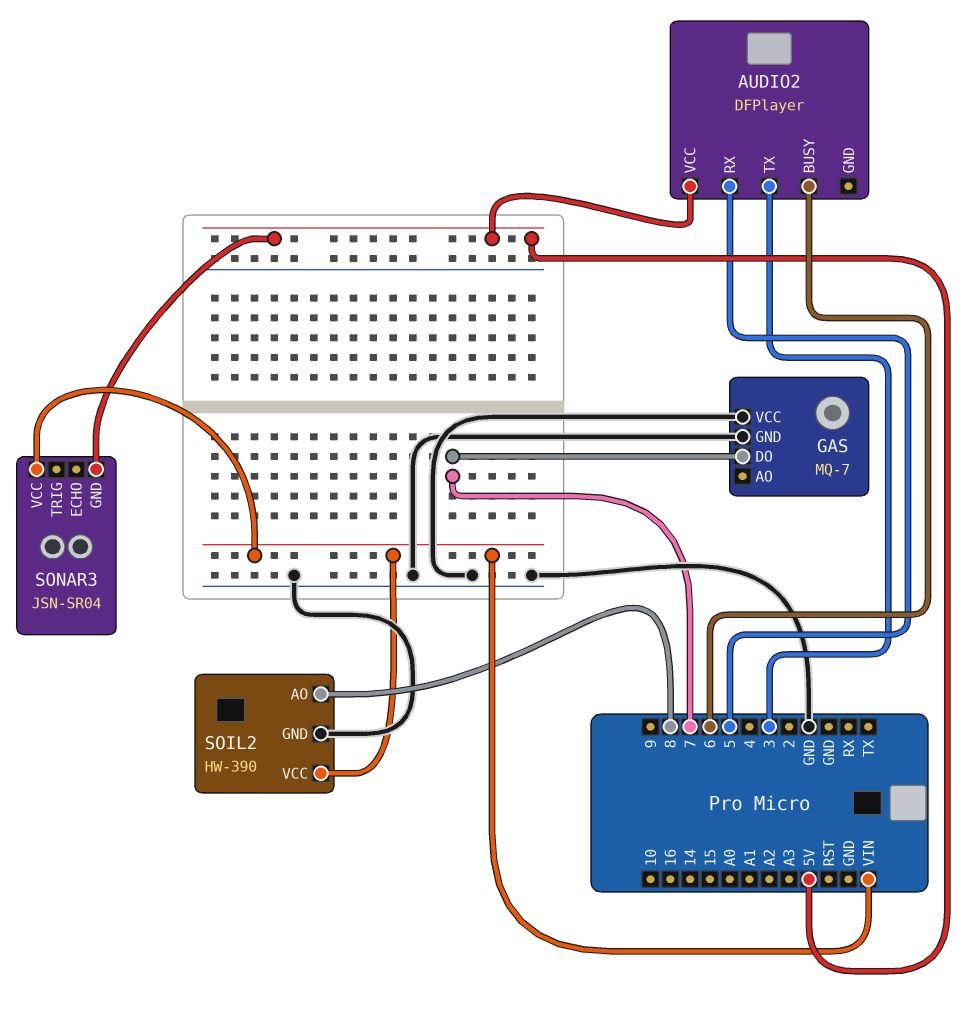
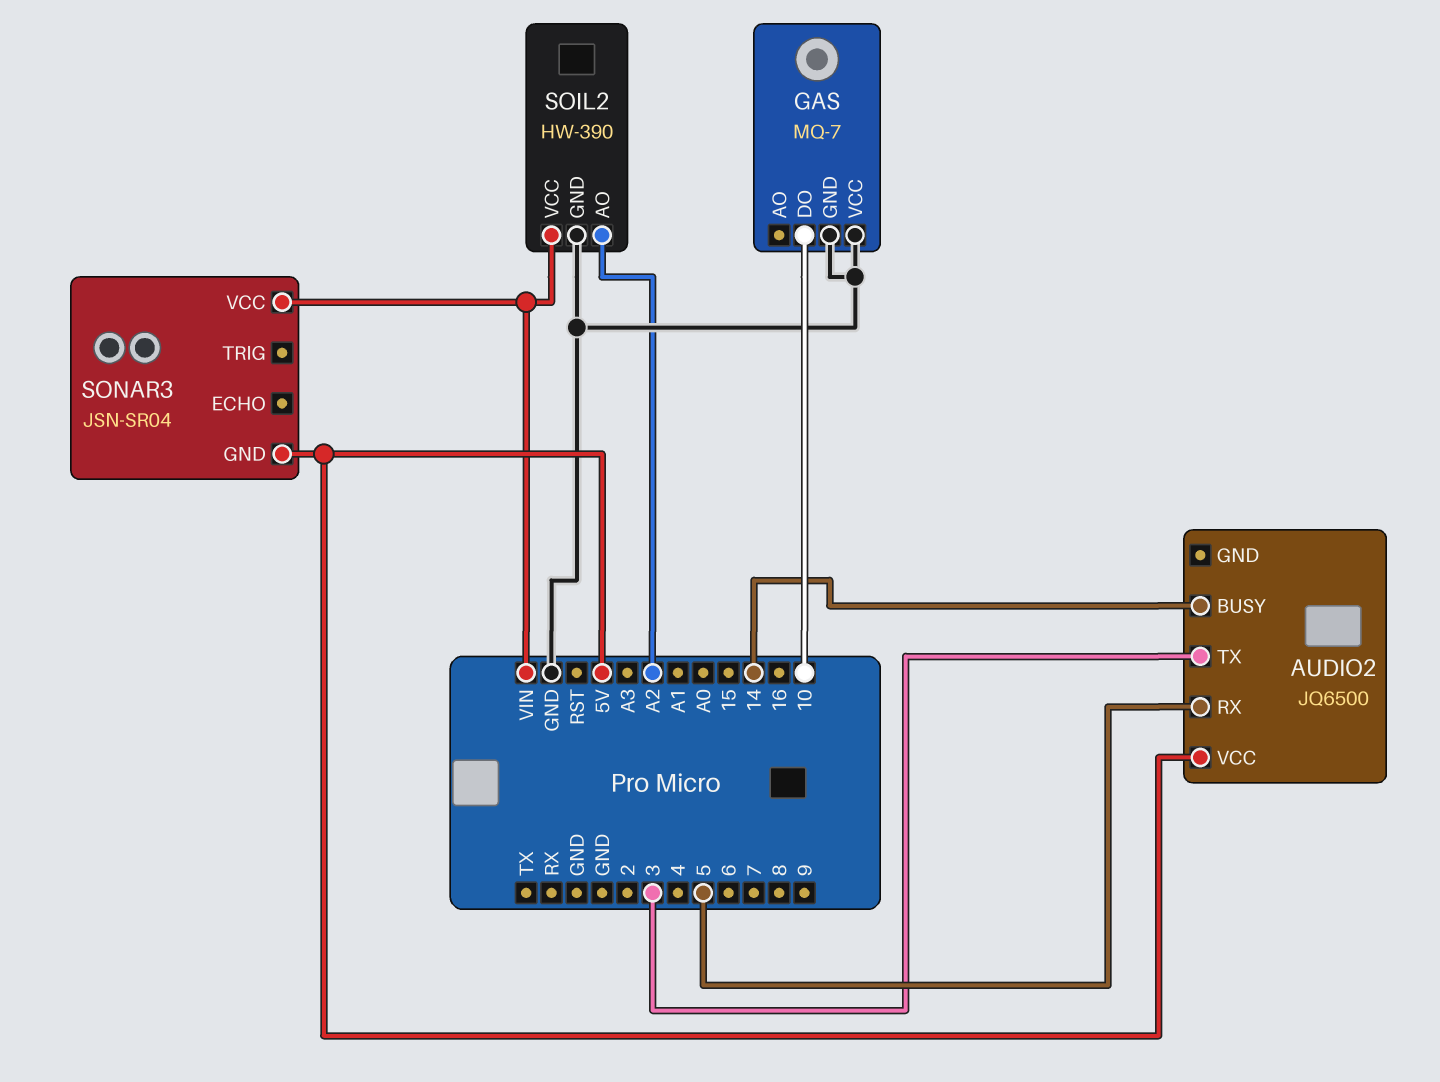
AUDIO2: DFPlayer -> JQ6500
AUDIO2 pin BUSY: 6 -> 14
GAS pin DO: 7 -> 10
SOIL2 pin AO: 8 -> A2

